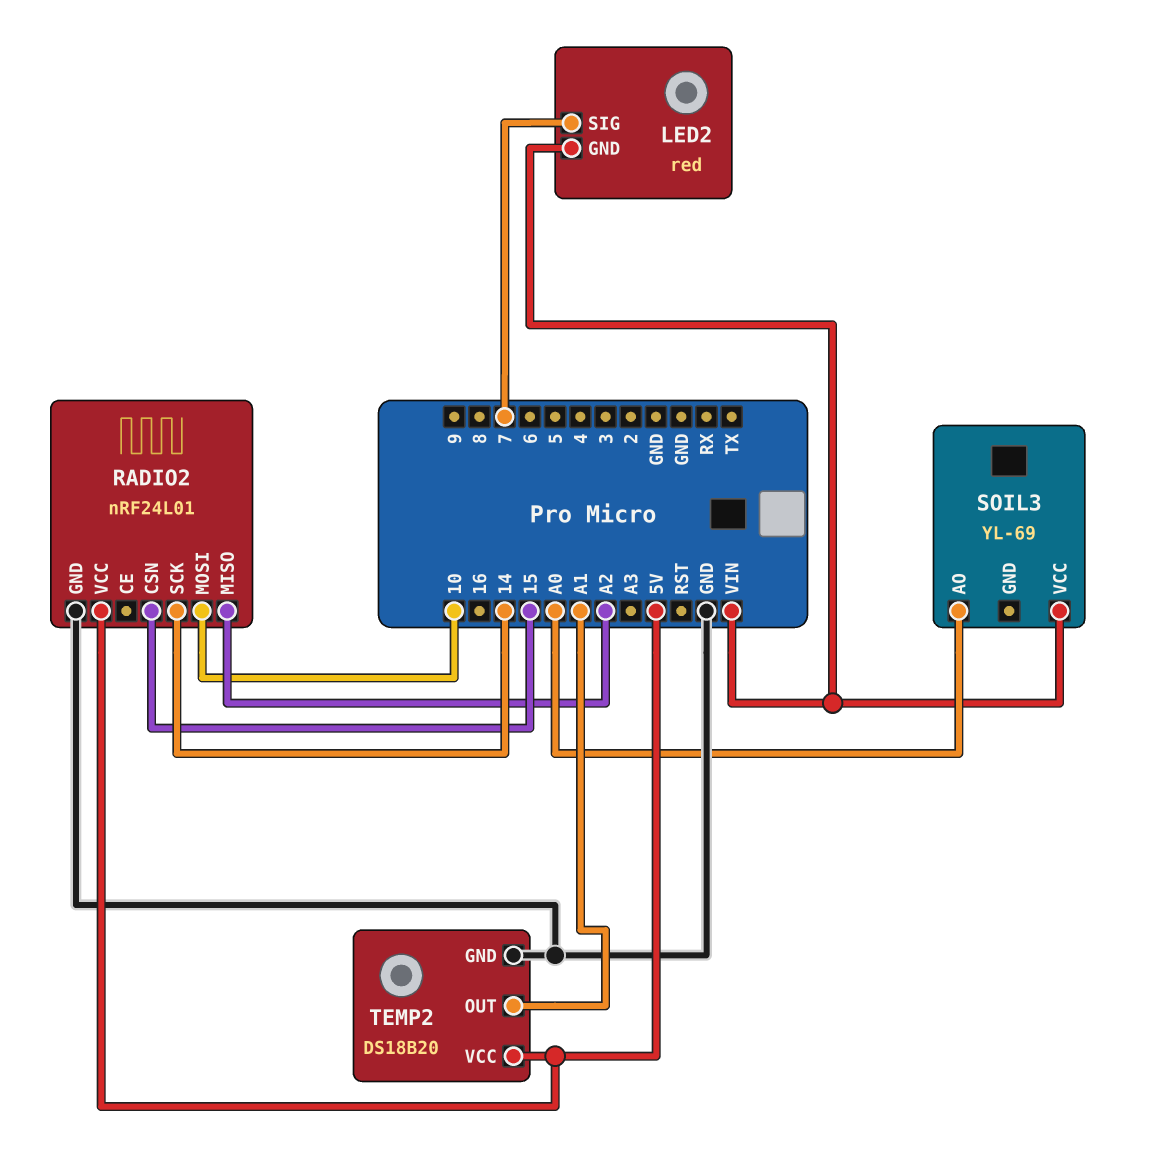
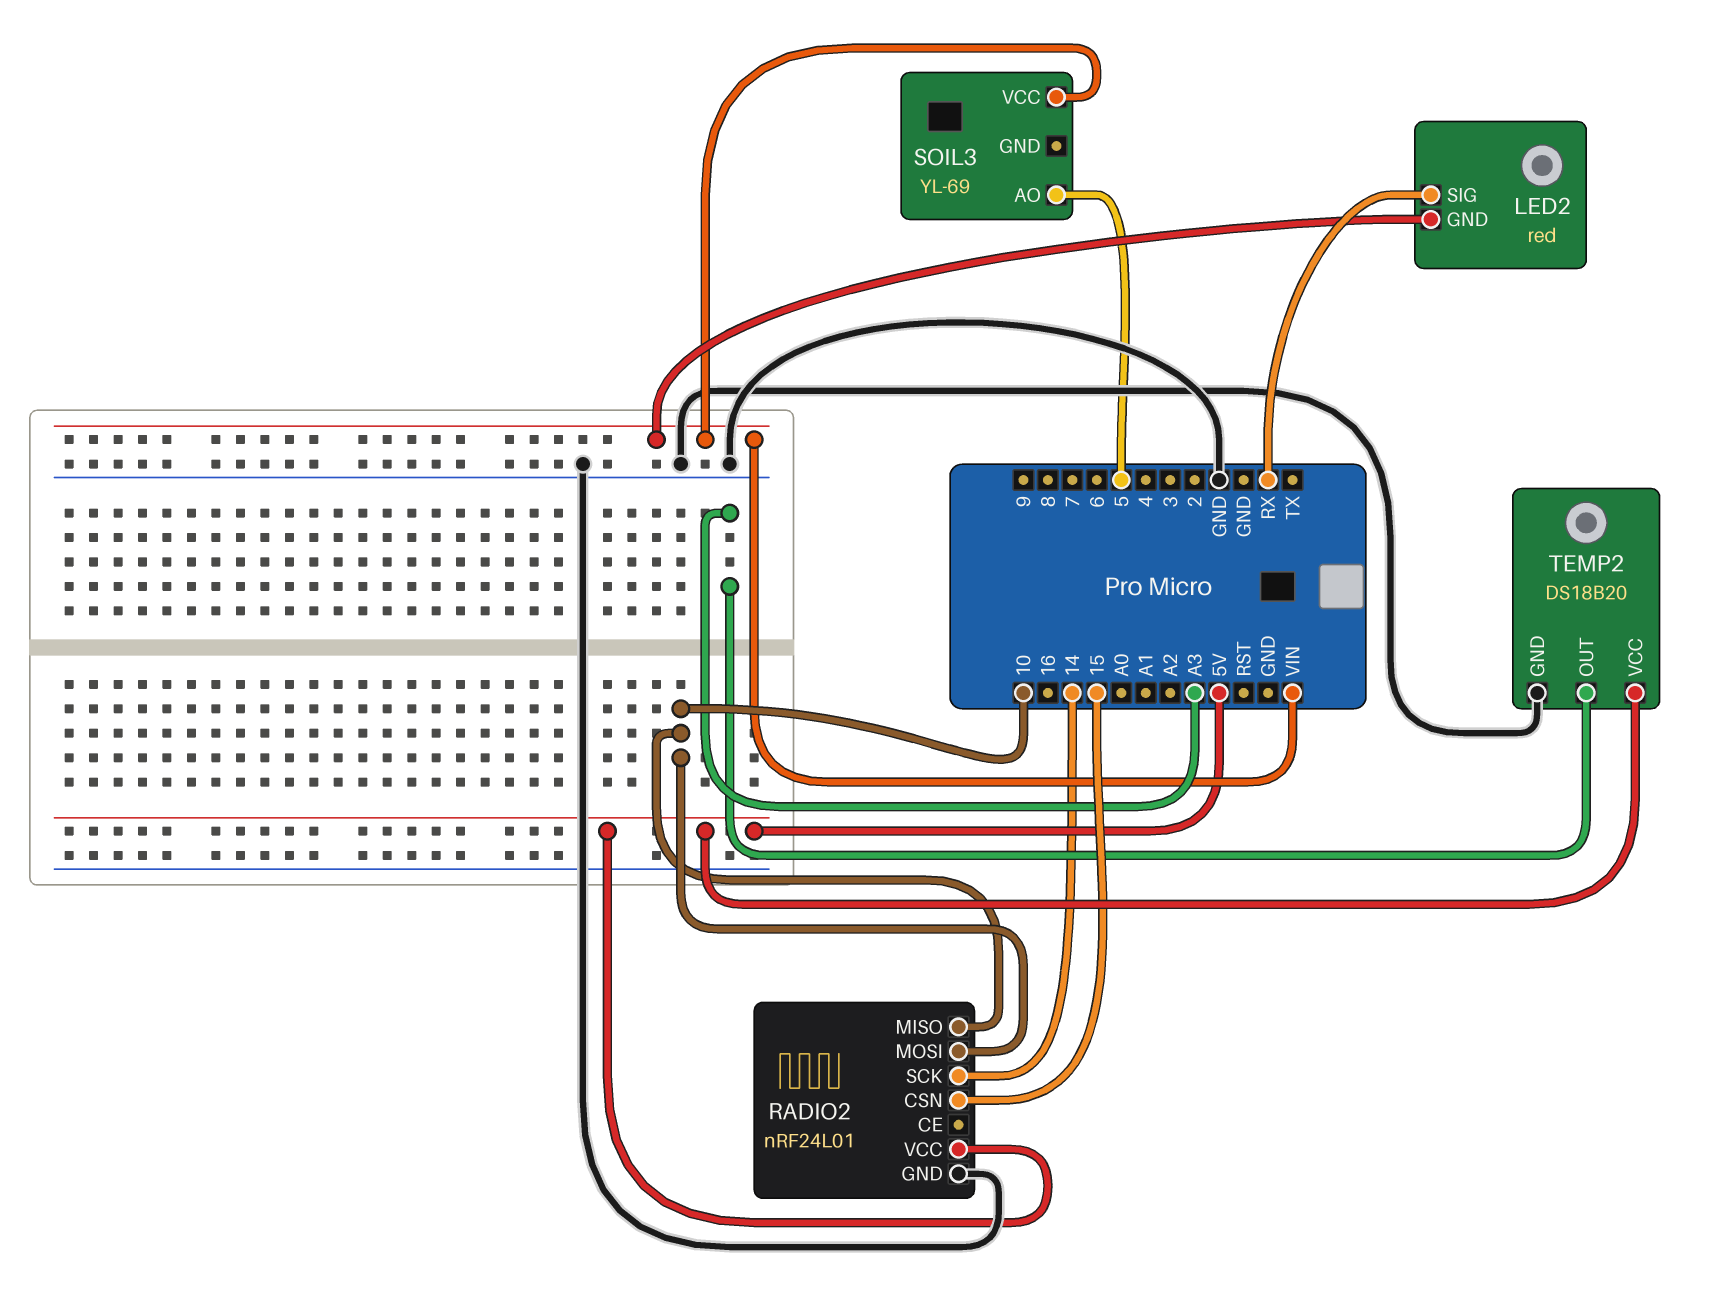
LED2 pin SIG: 7 -> RX
RADIO2 pin MISO: A2 -> 10
SOIL3 pin AO: A0 -> 5
TEMP2 pin OUT: A1 -> A3

